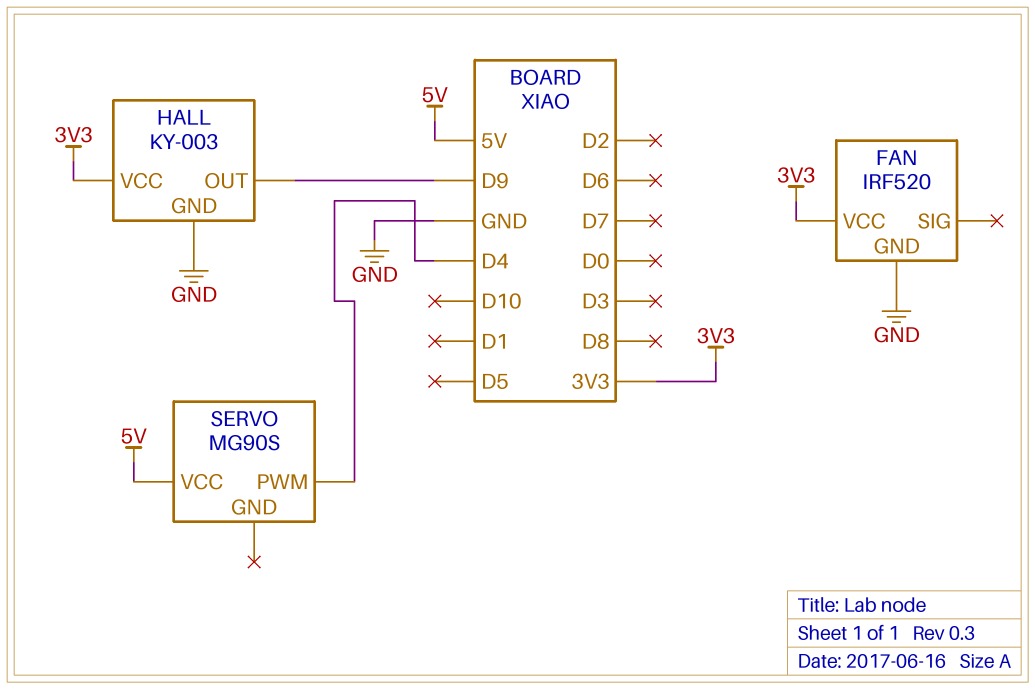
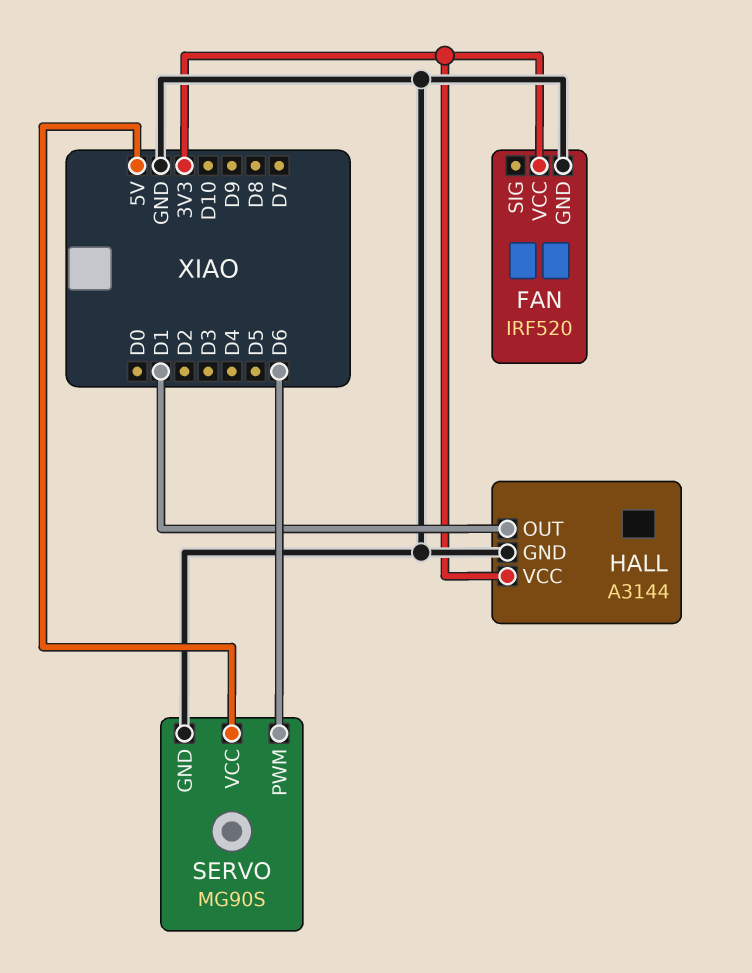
HALL: KY-003 -> A3144
HALL pin OUT: D9 -> D1
SERVO pin GND: none -> GND
SERVO pin PWM: D4 -> D6

